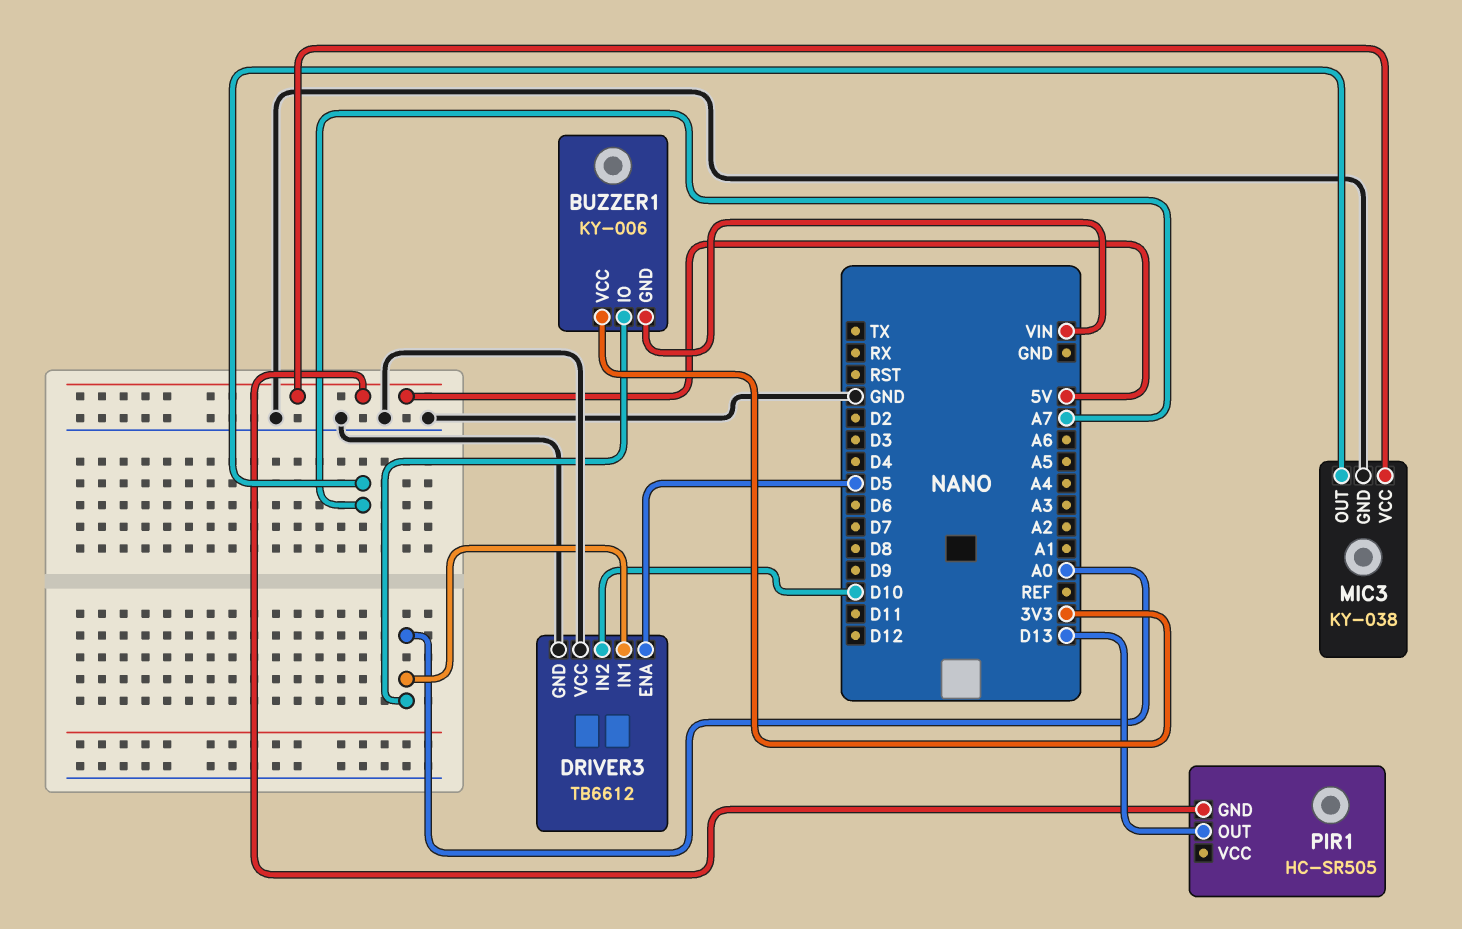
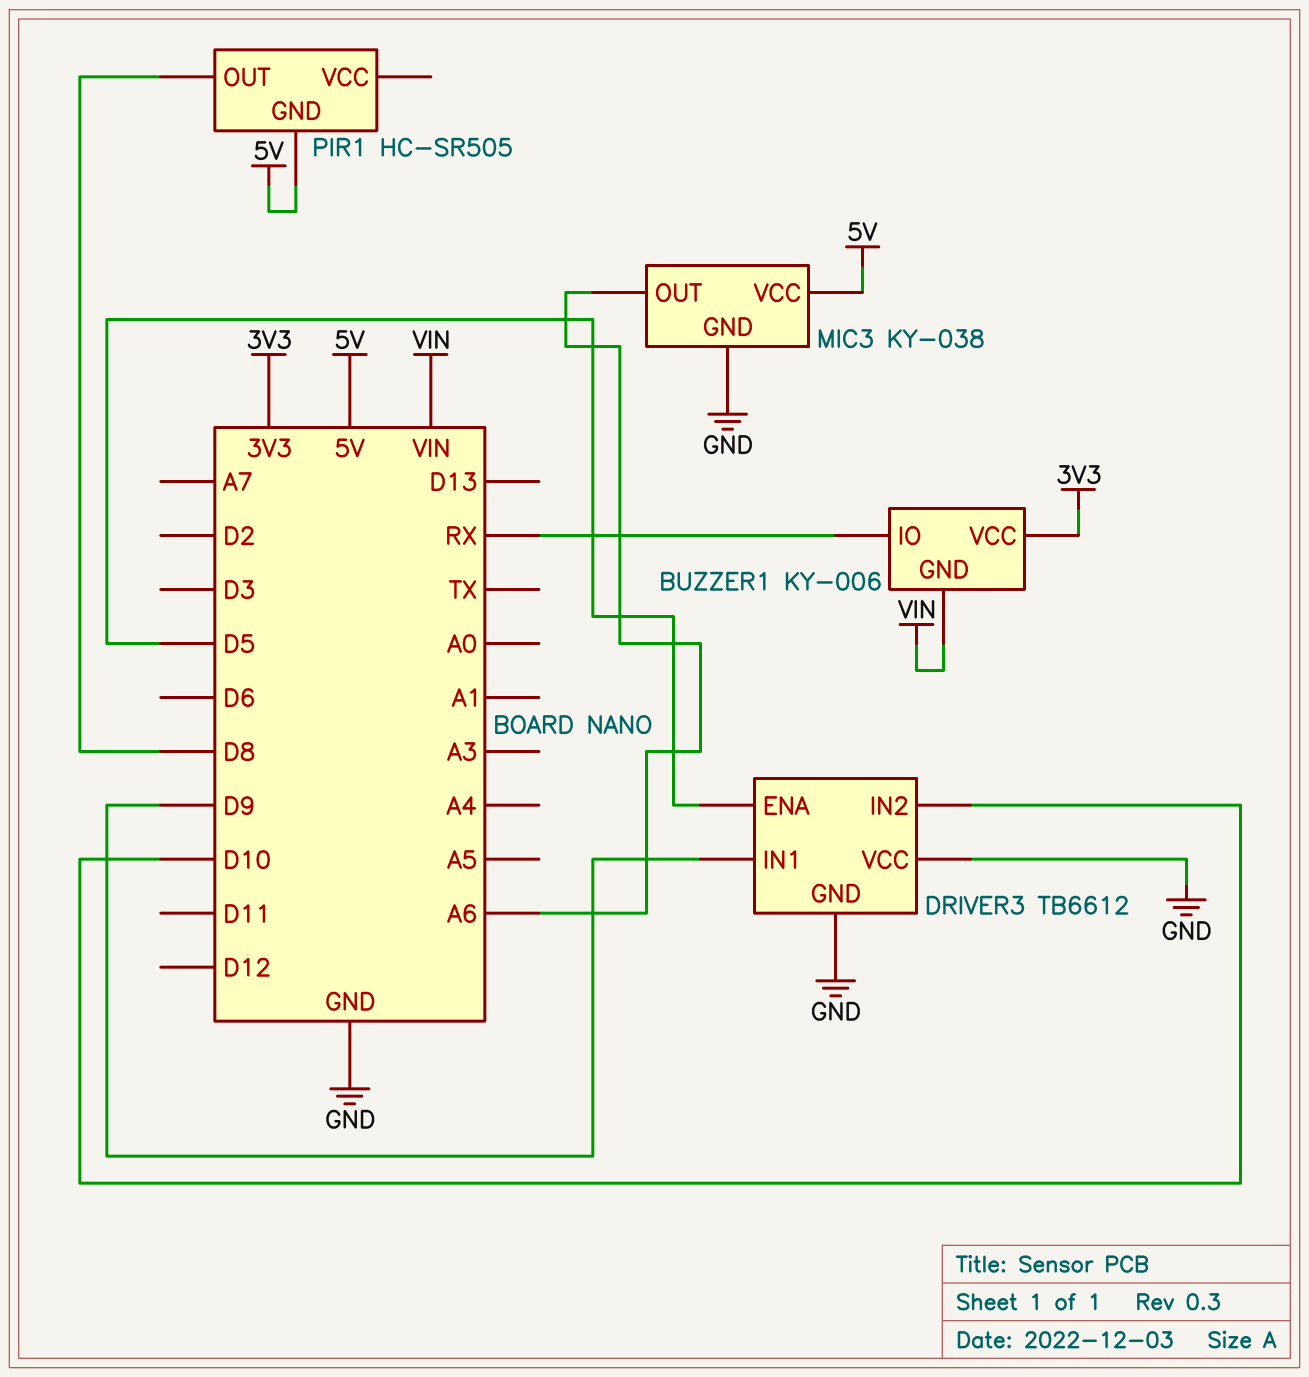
BUZZER1 pin IO: A0 -> RX
DRIVER3 pin IN1: A0 -> D9
MIC3 pin OUT: A7 -> A6
PIR1 pin OUT: D13 -> D8

